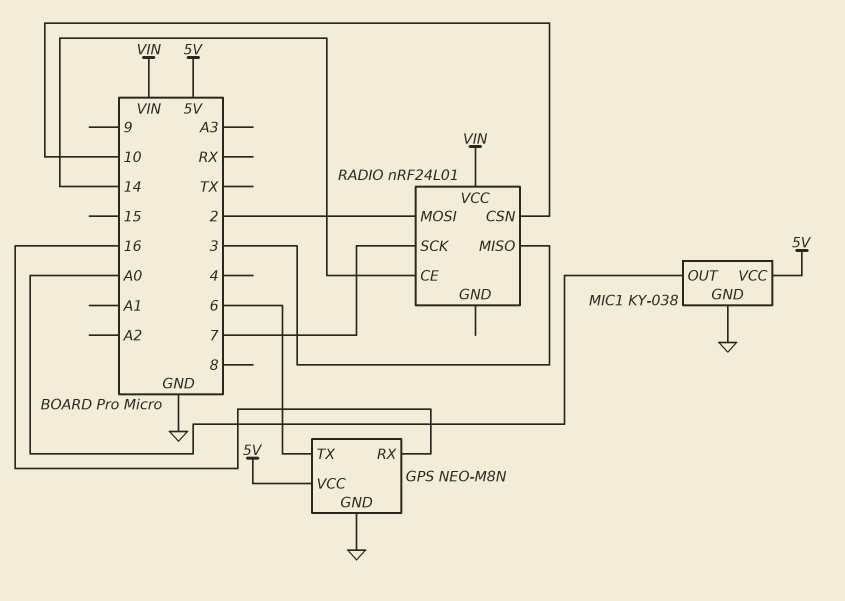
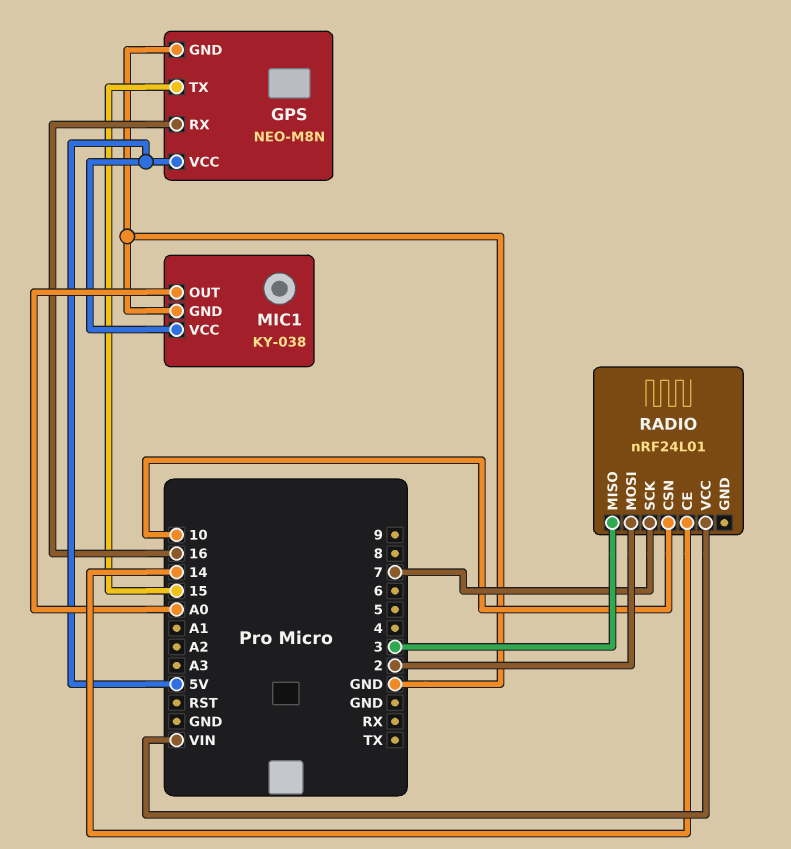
GPS pin TX: 6 -> 15

